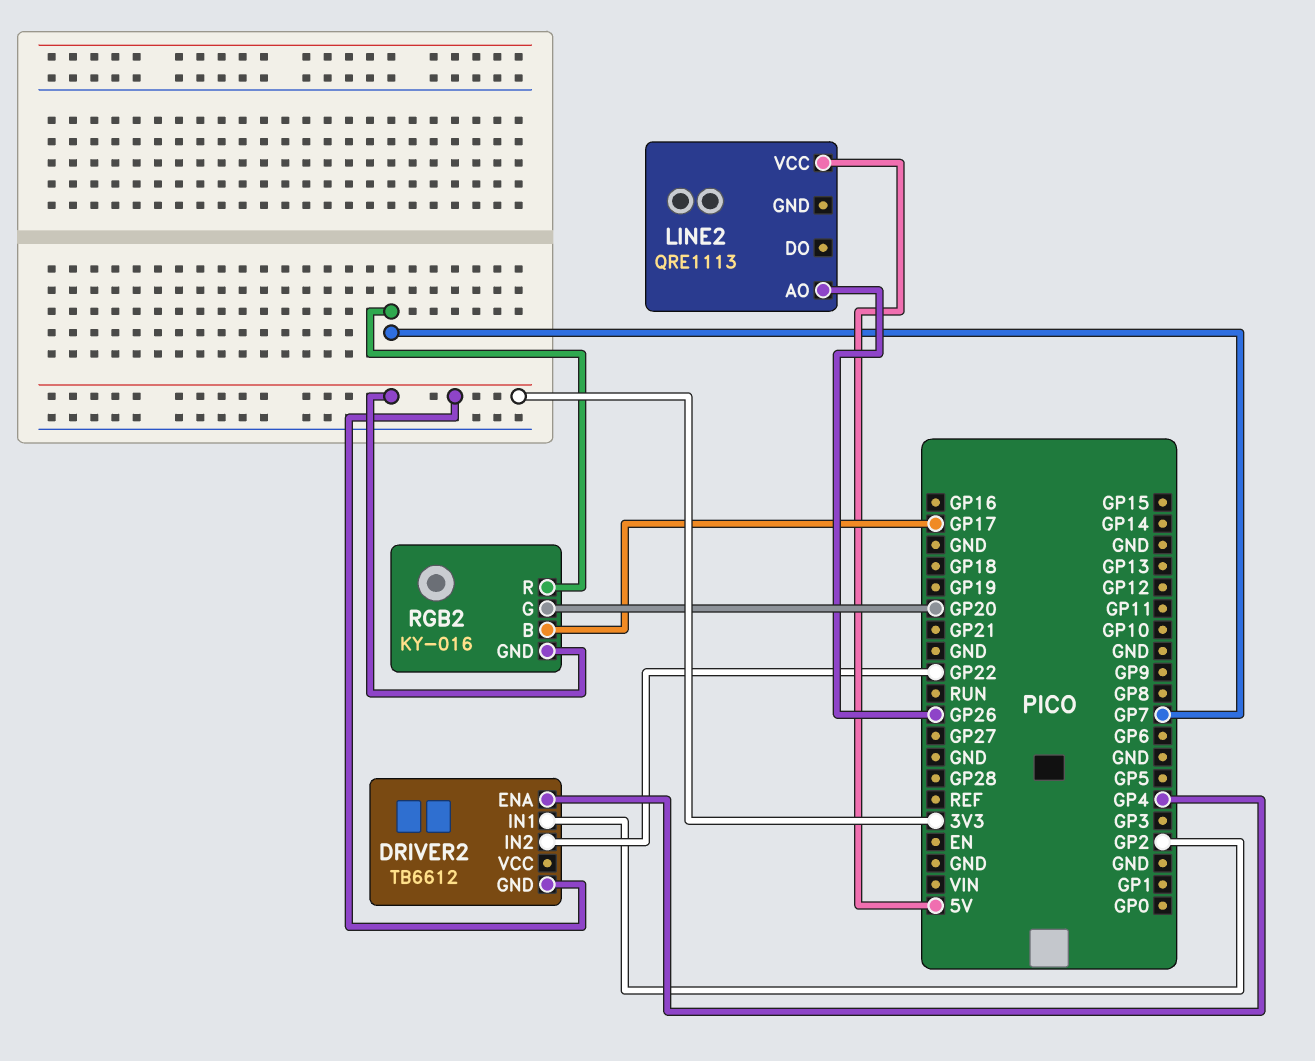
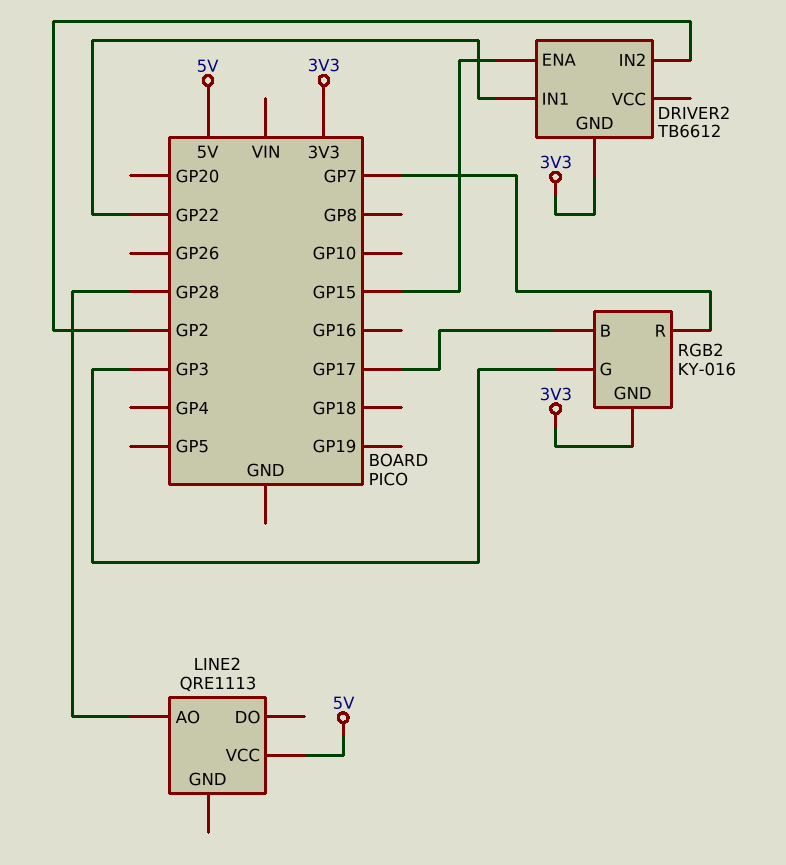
DRIVER2 pin ENA: GP4 -> GP15
DRIVER2 pin IN1: GP2 -> GP22
DRIVER2 pin IN2: GP22 -> GP2
LINE2 pin AO: GP26 -> GP28
RGB2 pin G: GP20 -> GP3

